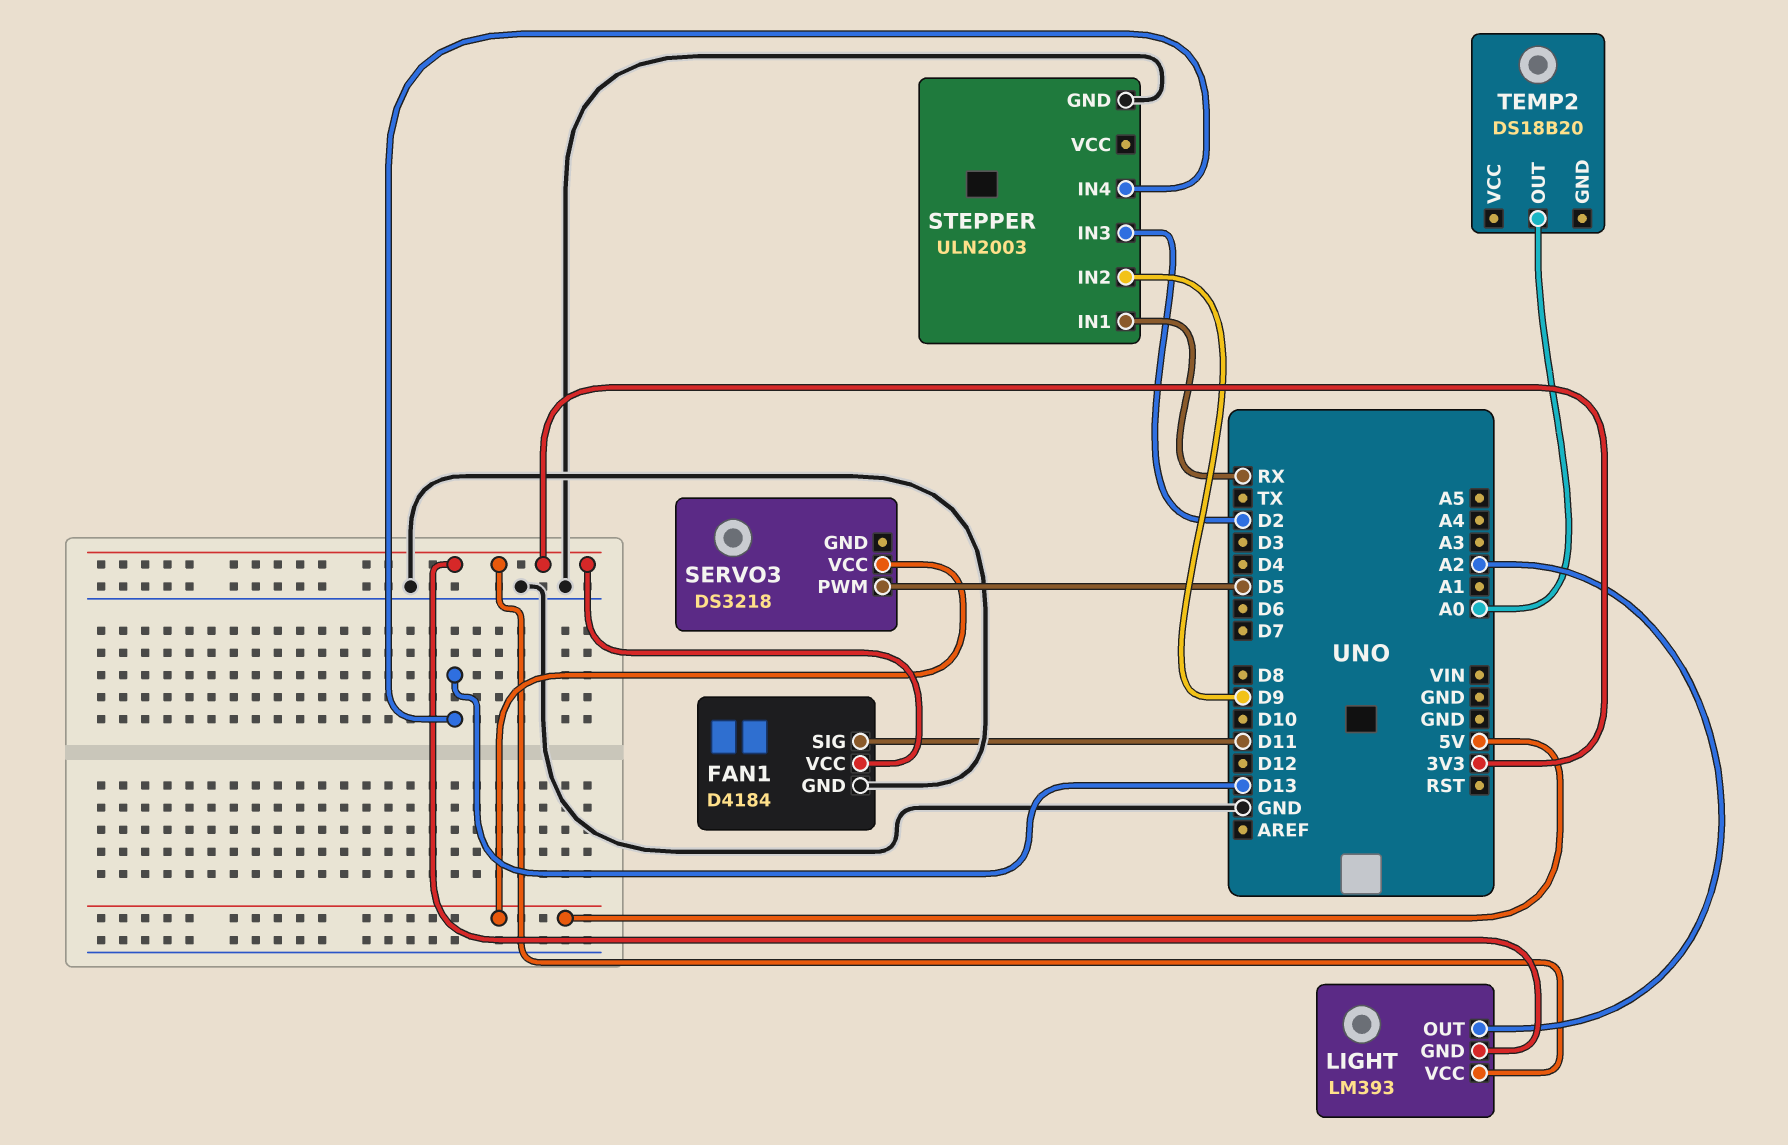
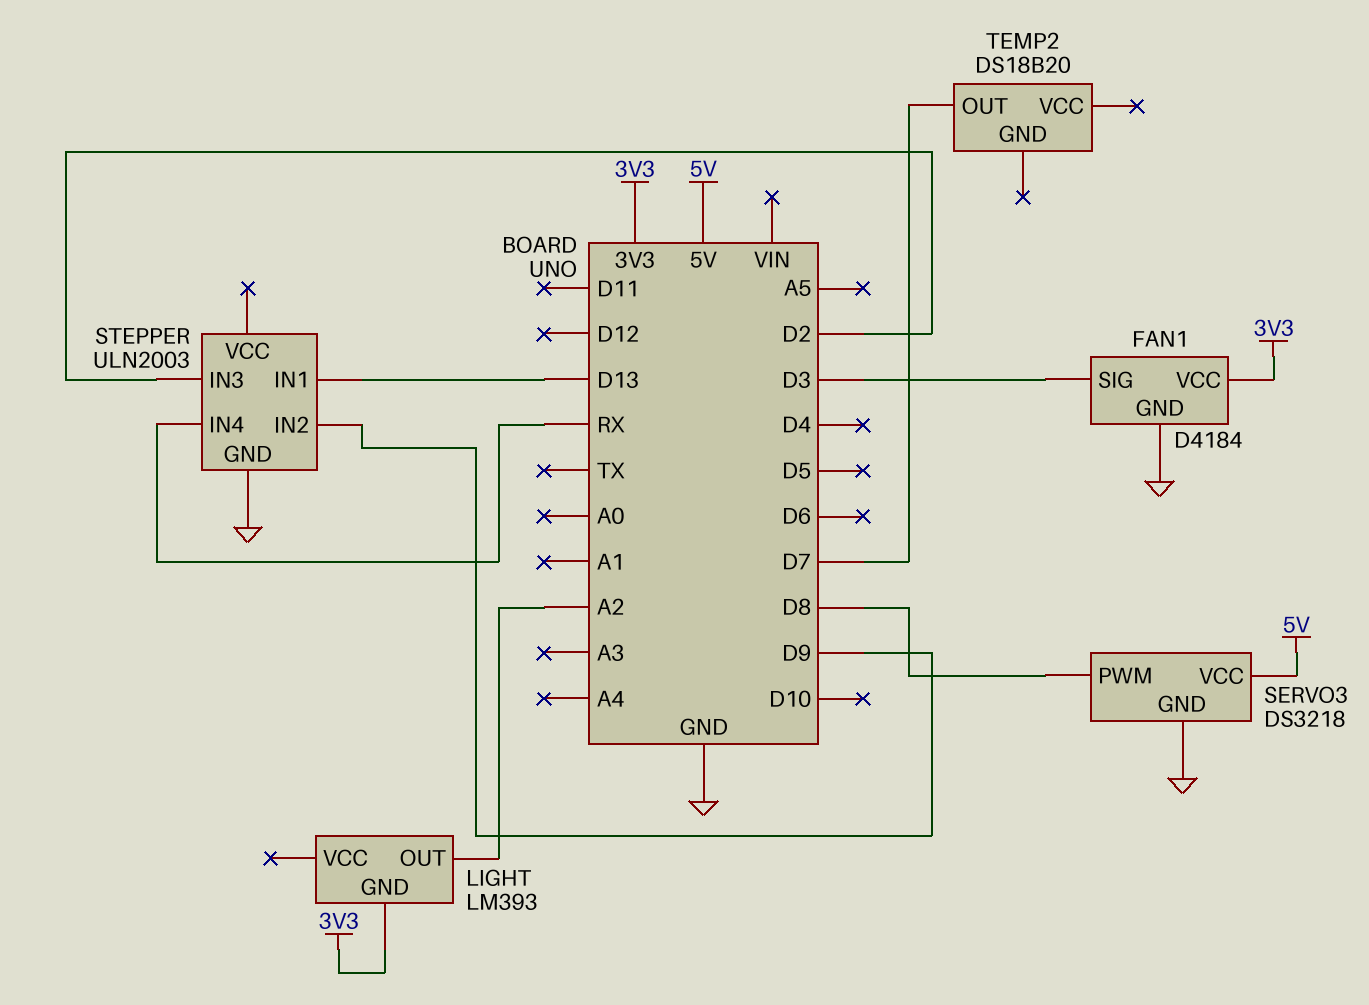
FAN1 pin SIG: D11 -> D3
LIGHT pin VCC: 3V3 -> none
SERVO3 pin GND: none -> GND
SERVO3 pin PWM: D5 -> D8
STEPPER pin IN1: RX -> D13
STEPPER pin IN4: D13 -> RX
TEMP2 pin OUT: A0 -> D7

